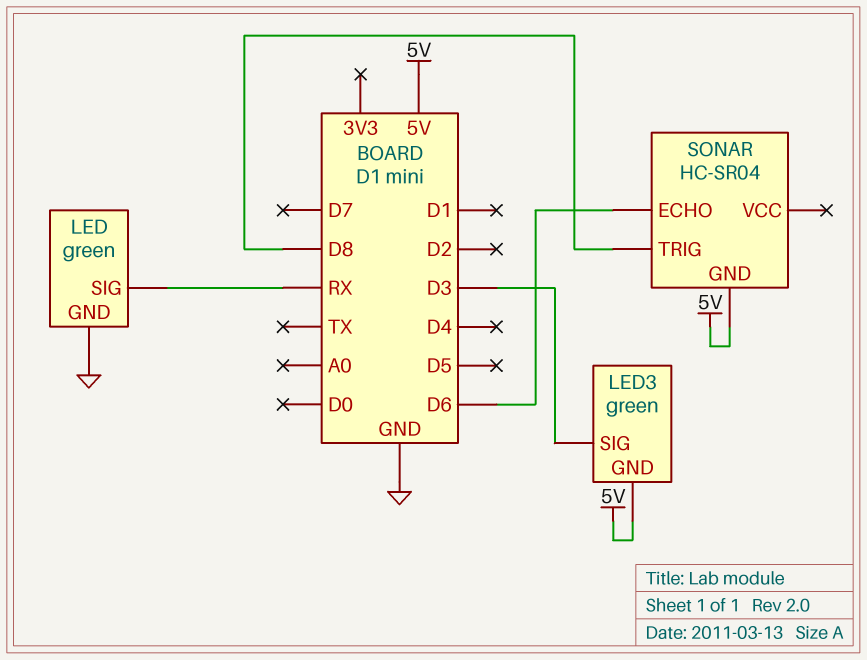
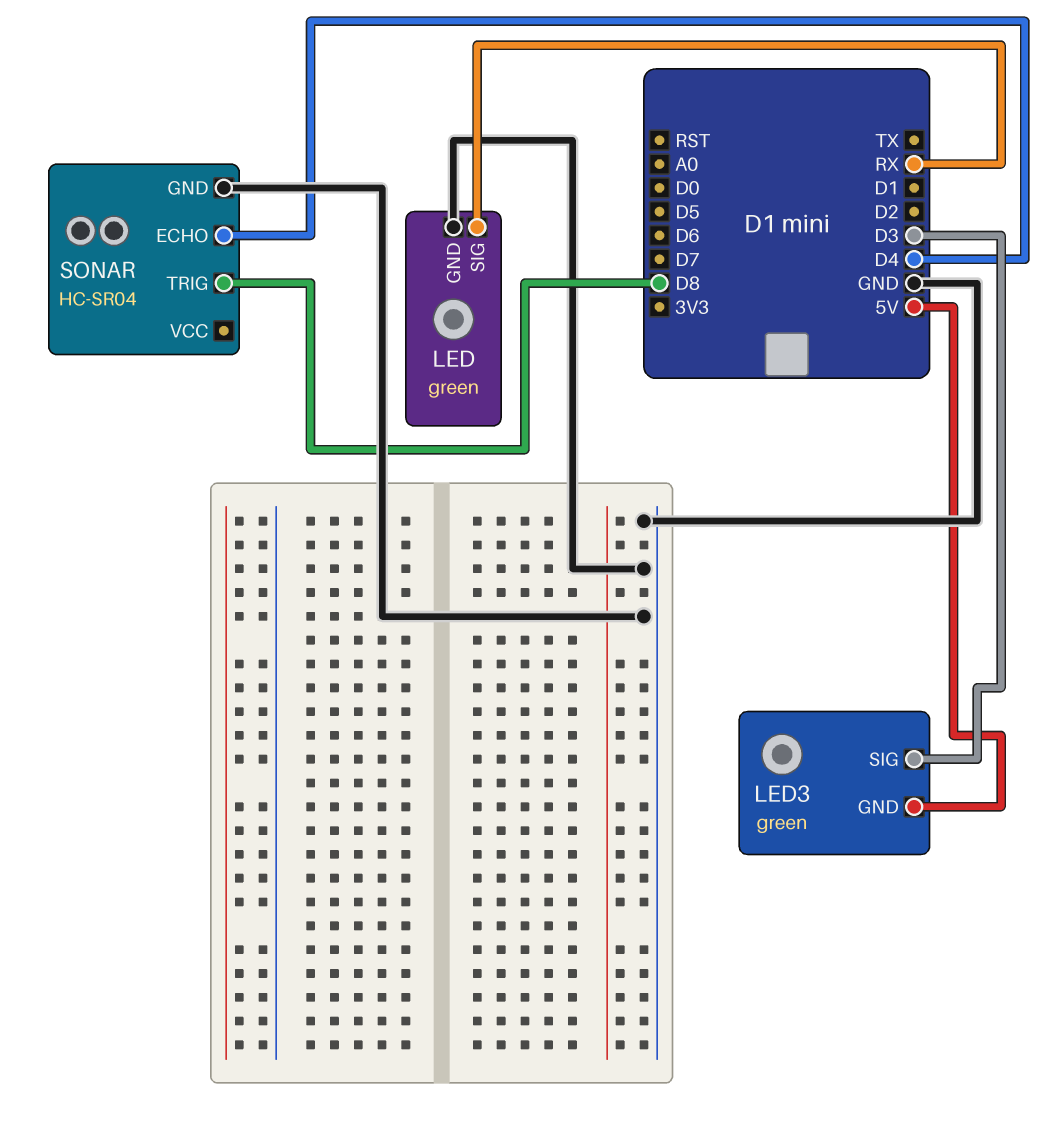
SONAR pin ECHO: D6 -> D4
SONAR pin GND: 5V -> GND

